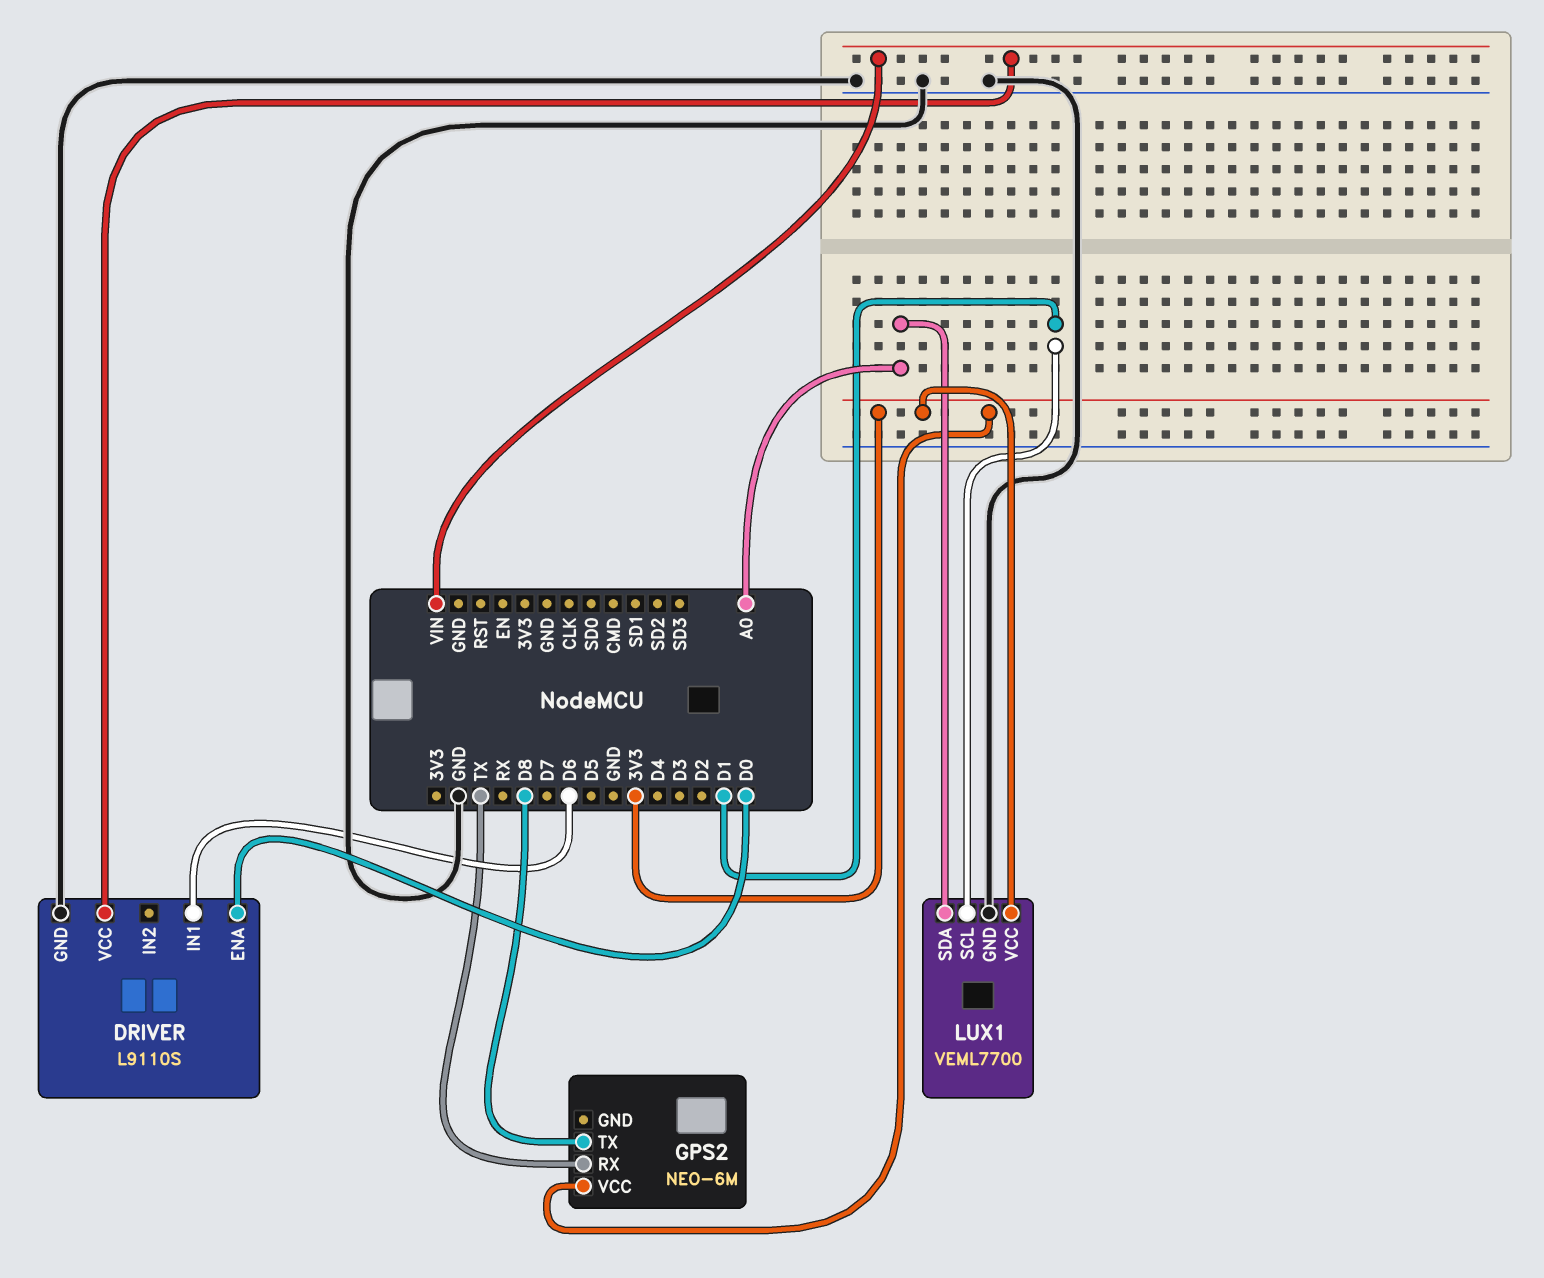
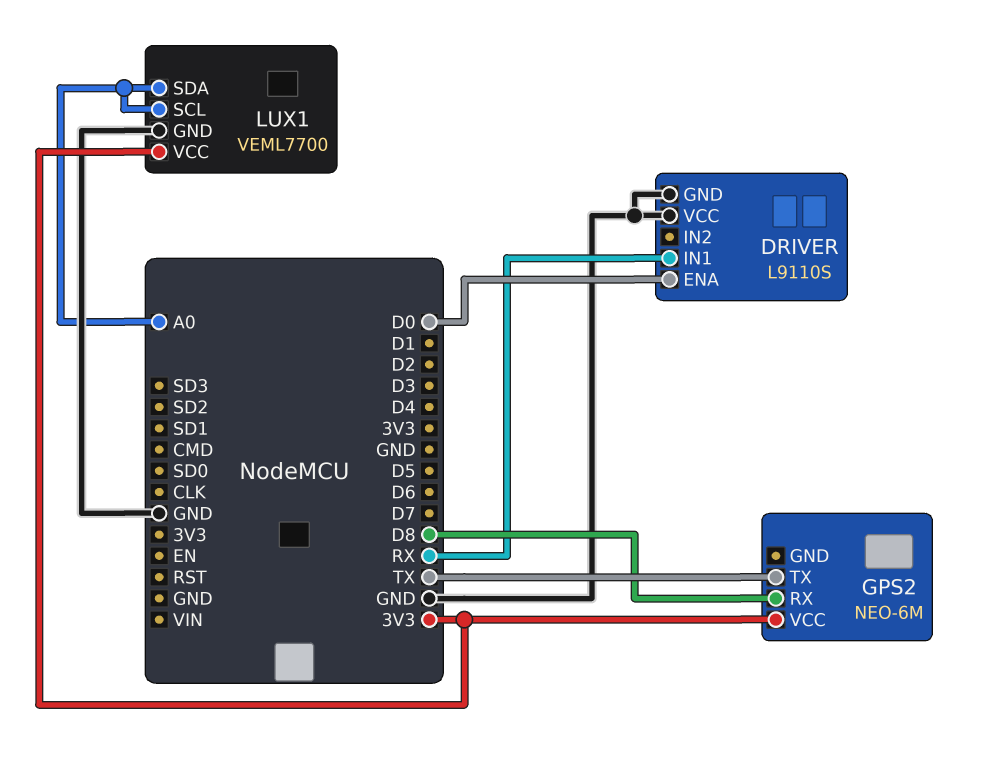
DRIVER pin IN1: D6 -> RX
DRIVER pin VCC: VIN -> GND
GPS2 pin RX: TX -> D8
GPS2 pin TX: D8 -> TX
LUX1 pin SCL: D1 -> A0

